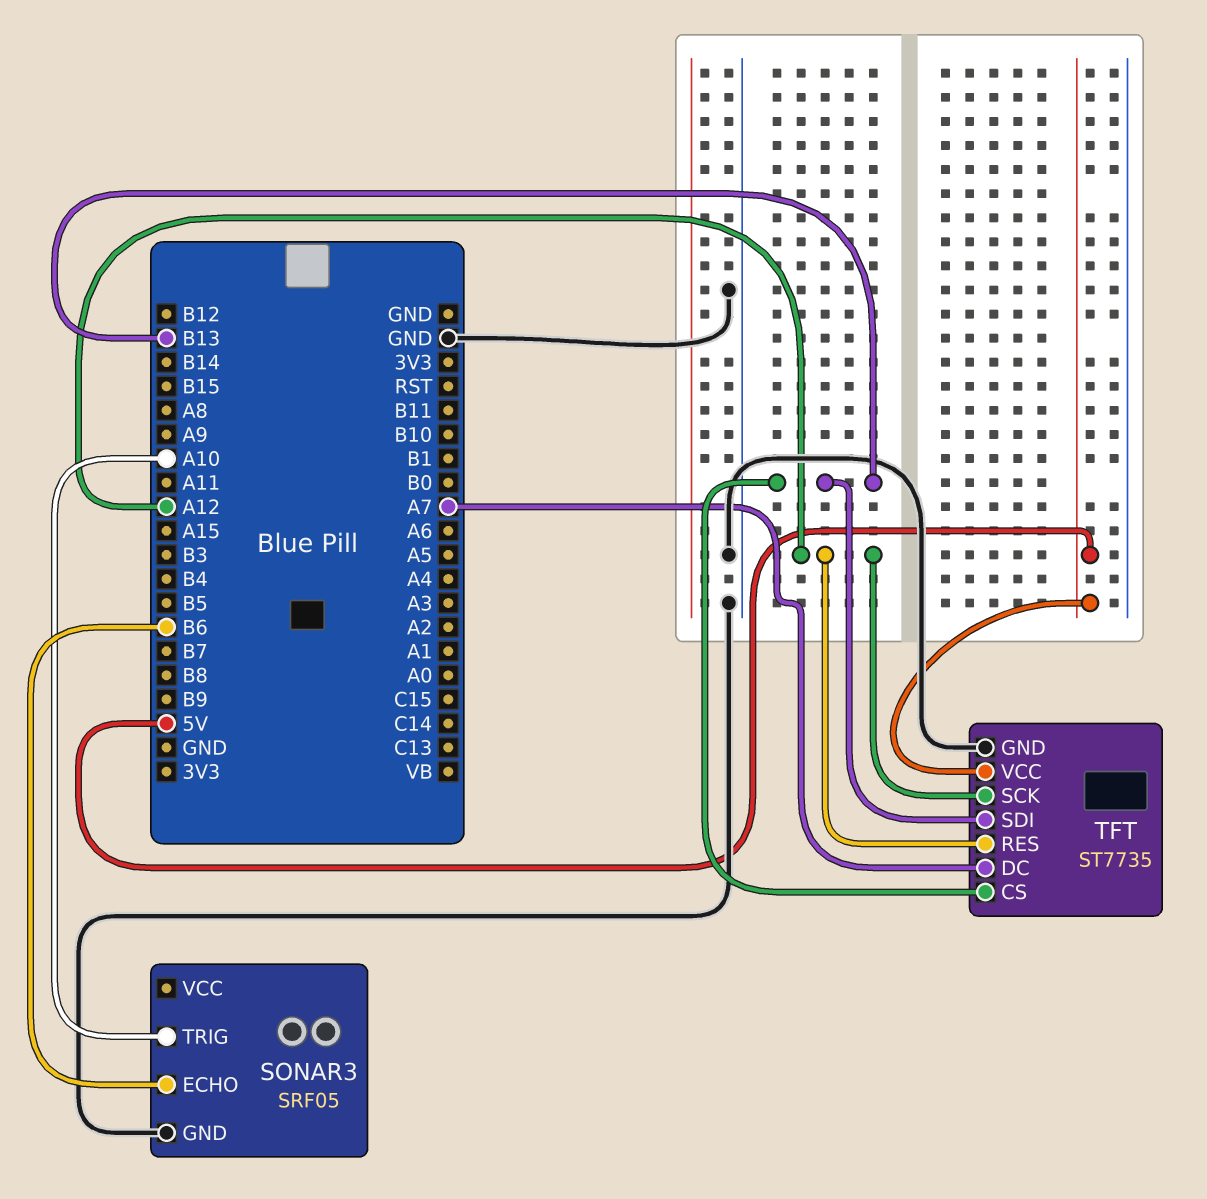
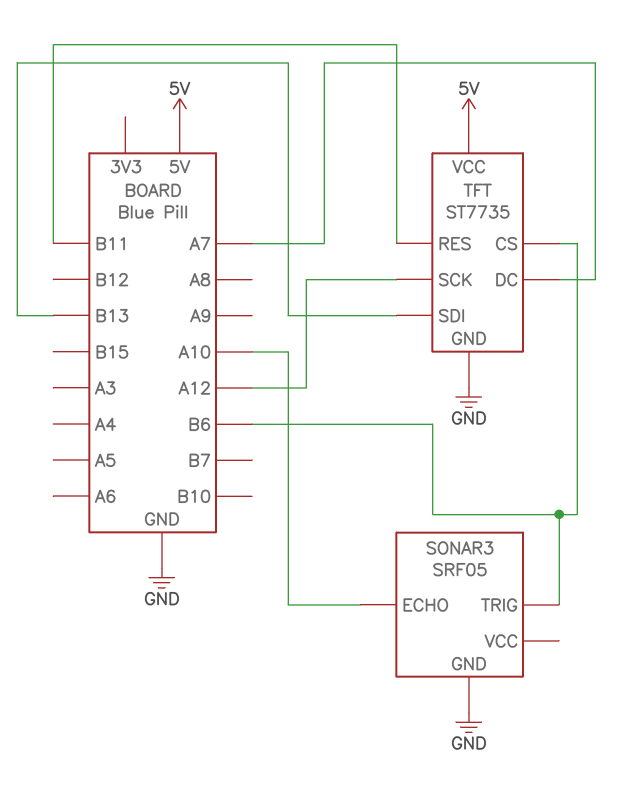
SONAR3 pin ECHO: B6 -> A10
SONAR3 pin TRIG: A10 -> B6
TFT pin CS: B13 -> B6
TFT pin RES: A12 -> B11

